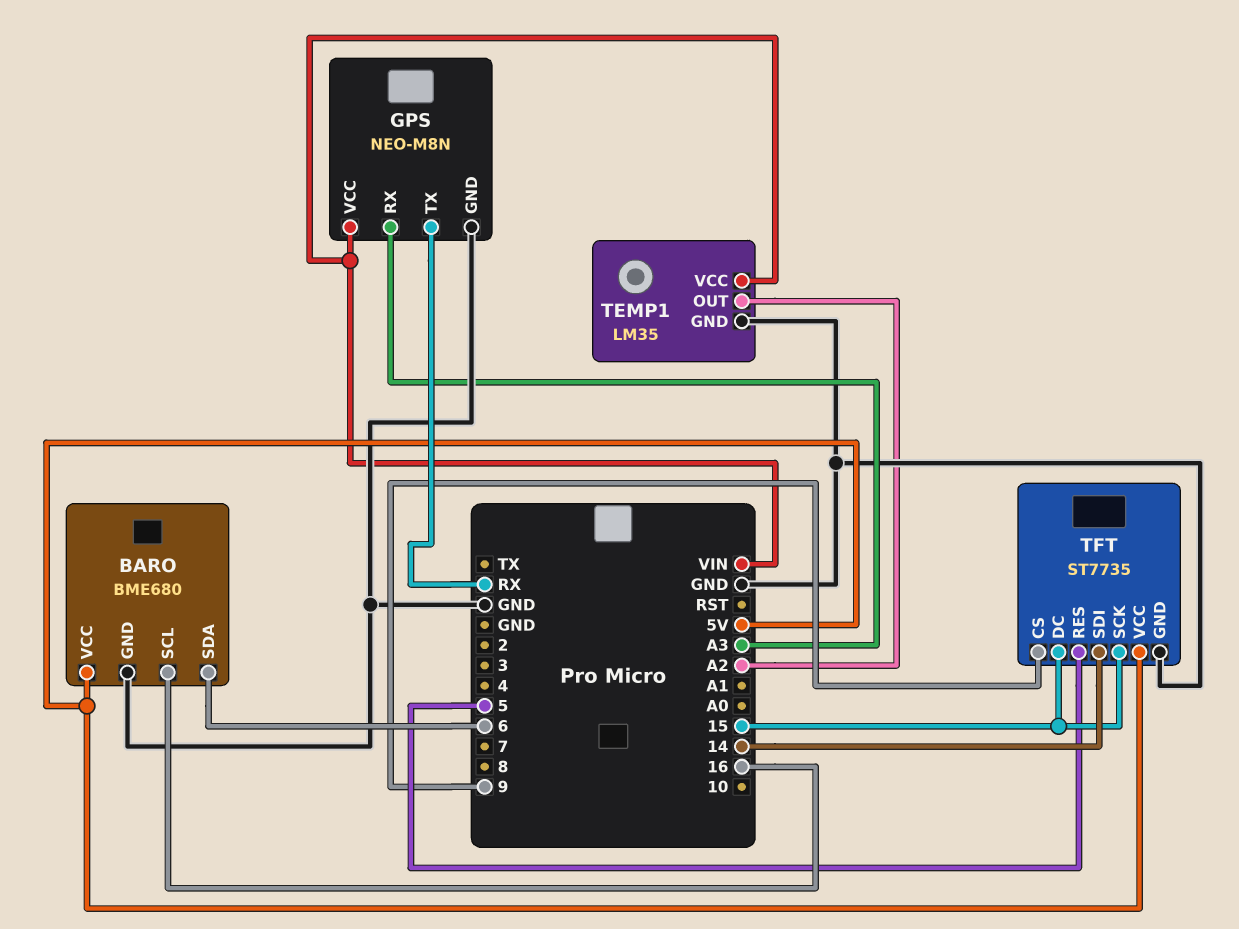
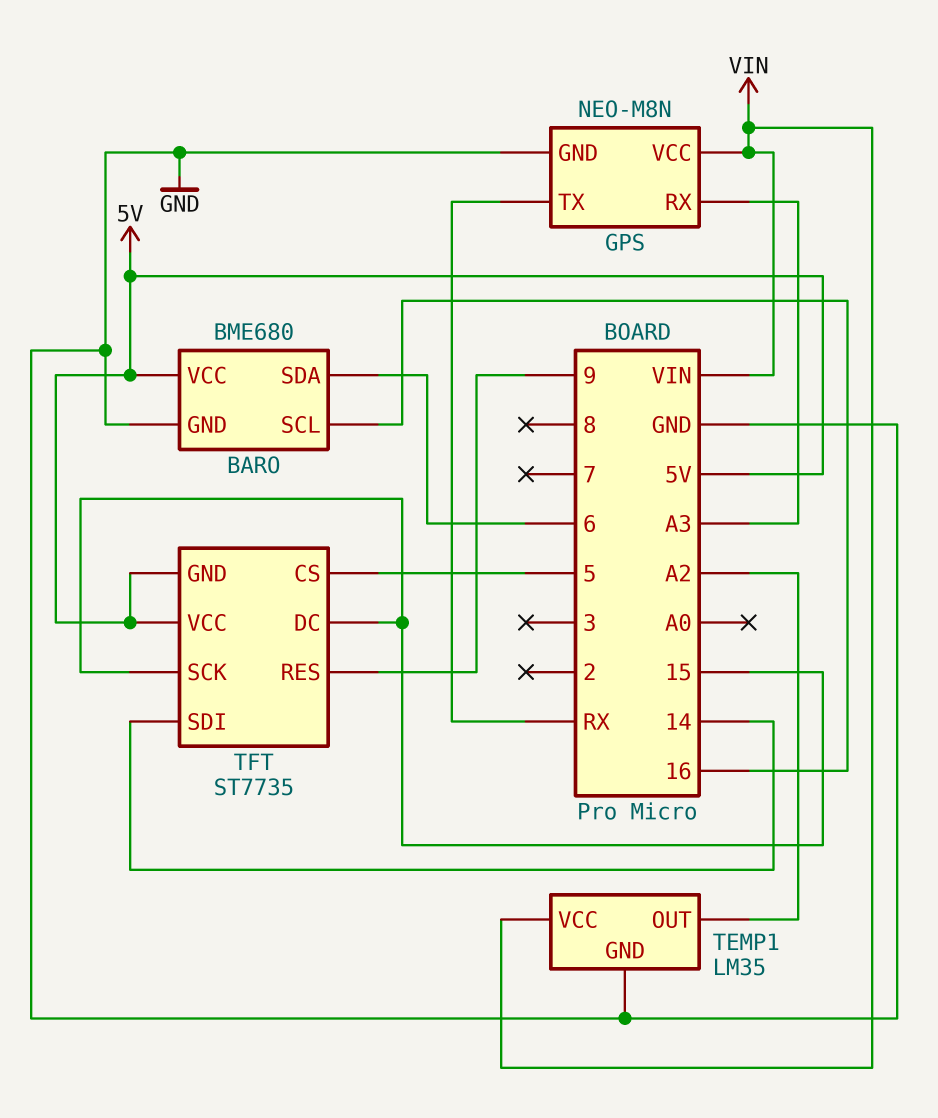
TFT pin CS: 9 -> 5
TFT pin GND: GND -> 5V
TFT pin RES: 5 -> 9

